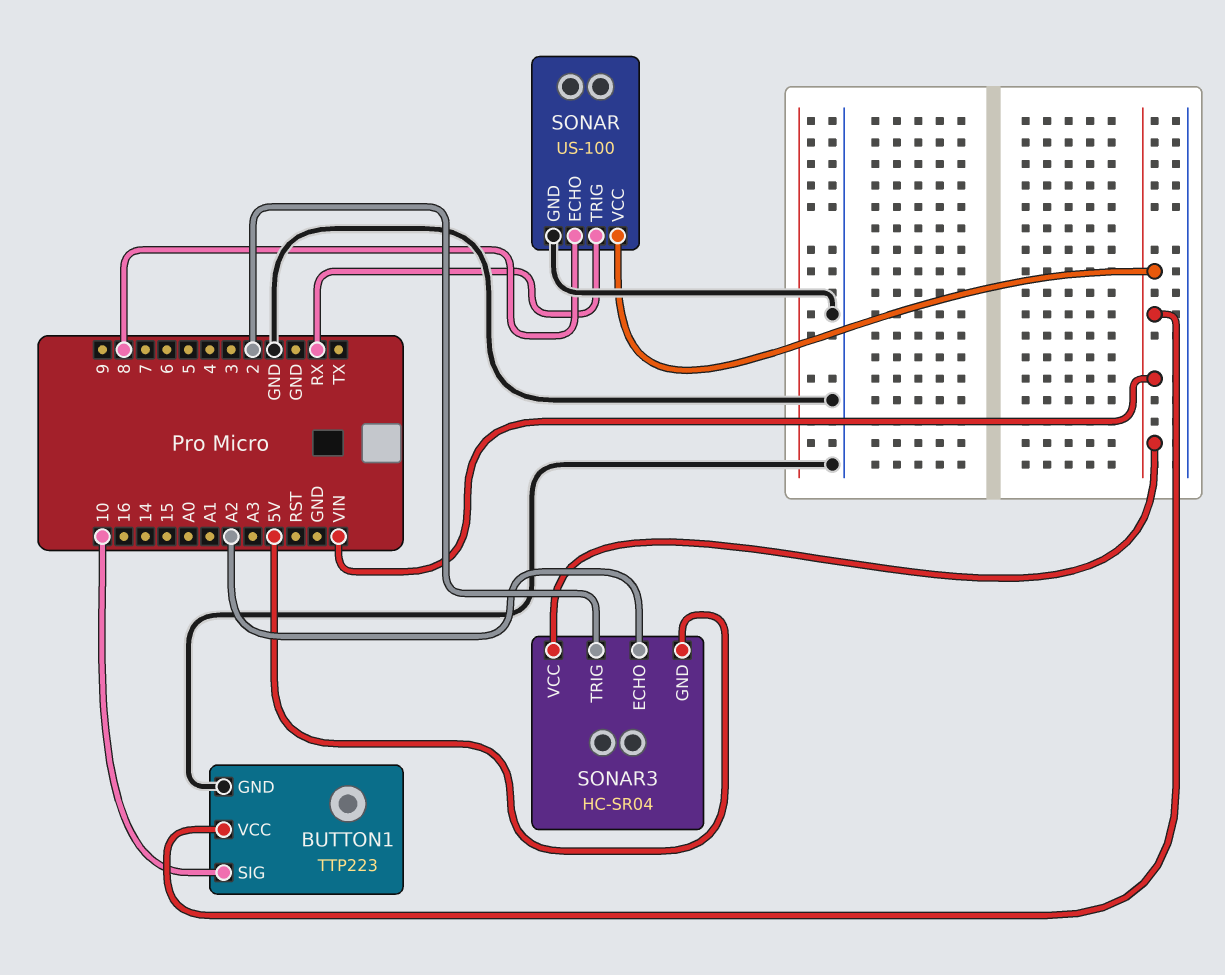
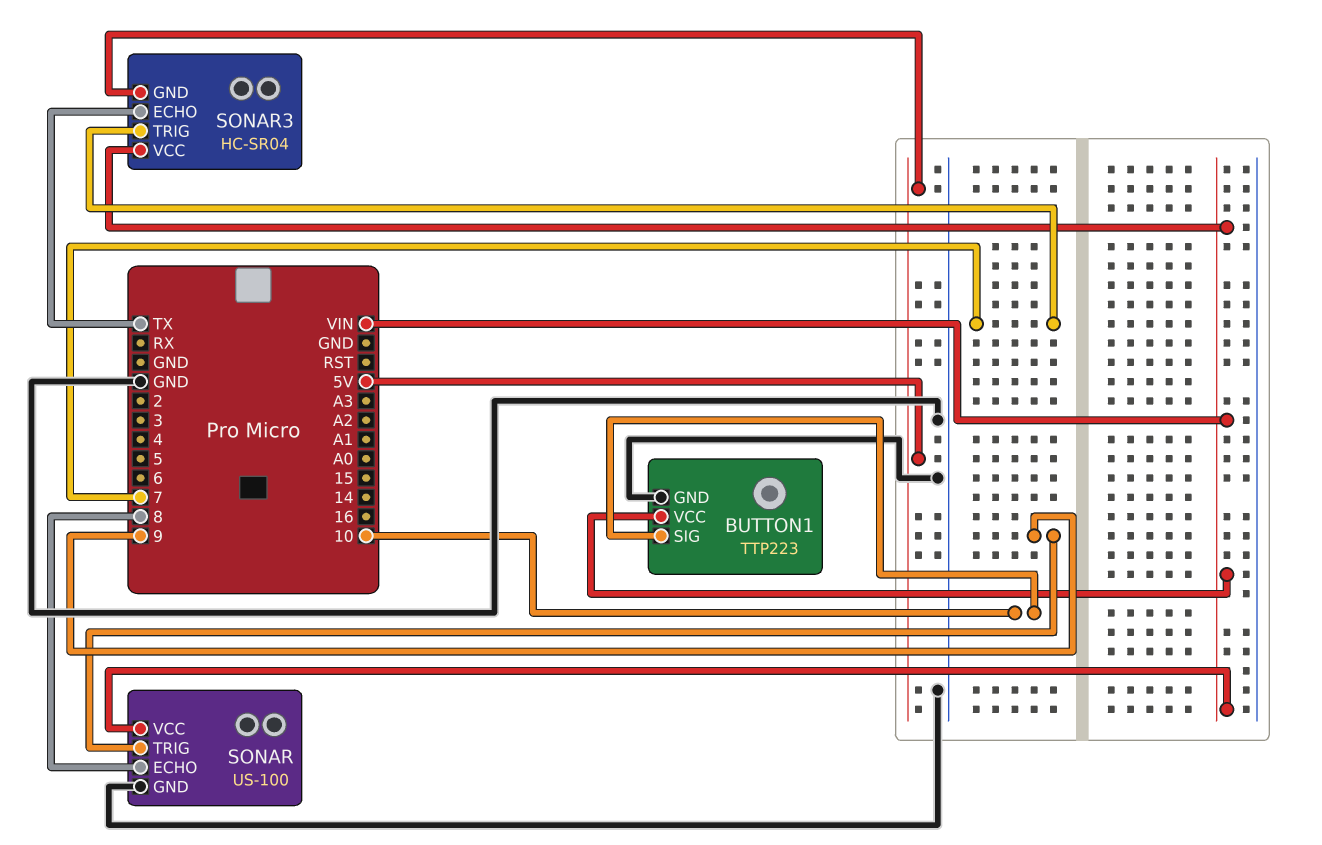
SONAR pin TRIG: RX -> 9
SONAR3 pin ECHO: A2 -> TX
SONAR3 pin TRIG: 2 -> 7

